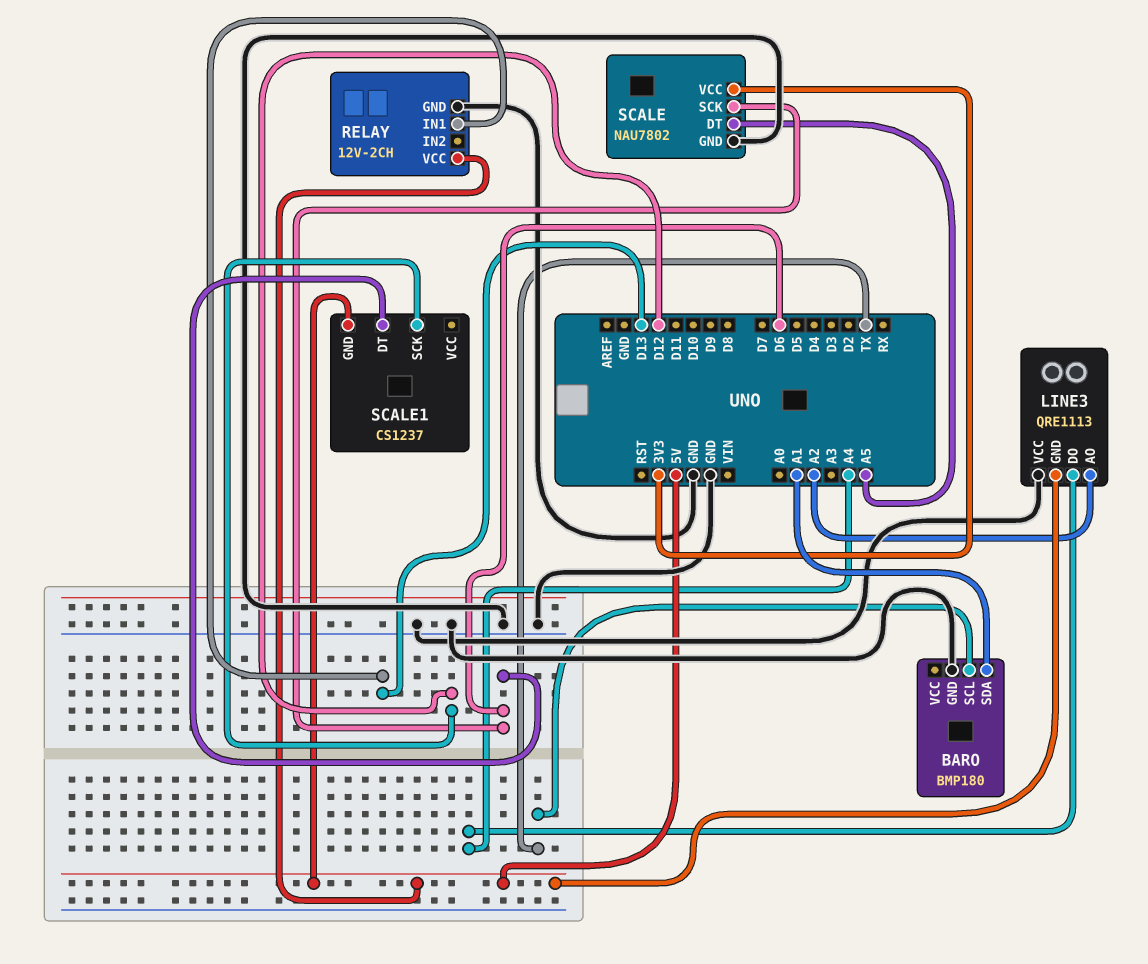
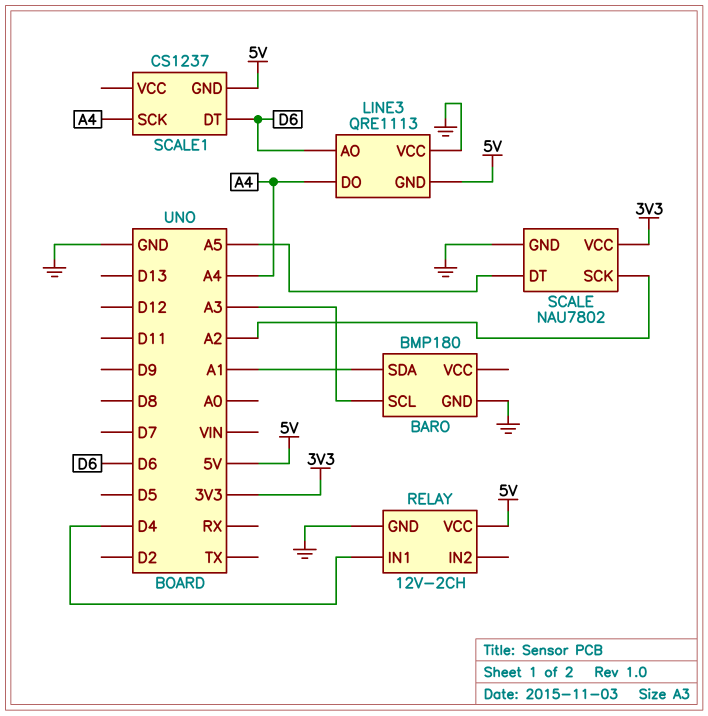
BARO pin SCL: TX -> A3
LINE3 pin AO: A2 -> D6
RELAY pin IN1: D13 -> D4
SCALE pin SCK: D6 -> A2
SCALE1 pin SCK: D12 -> A4

